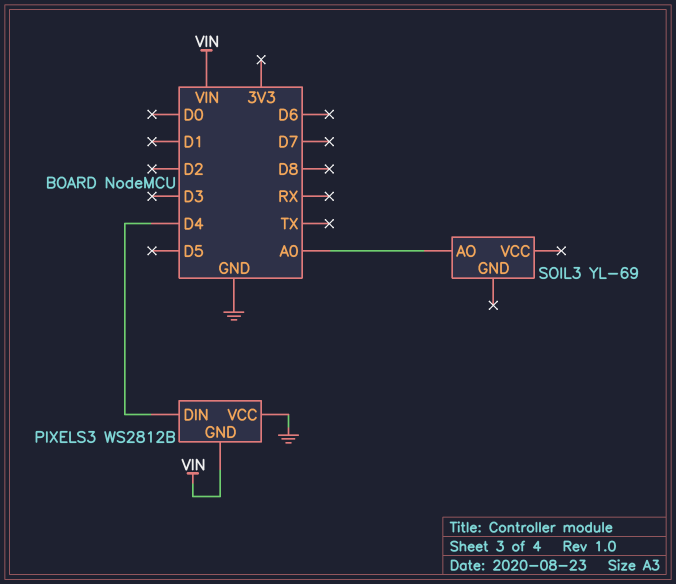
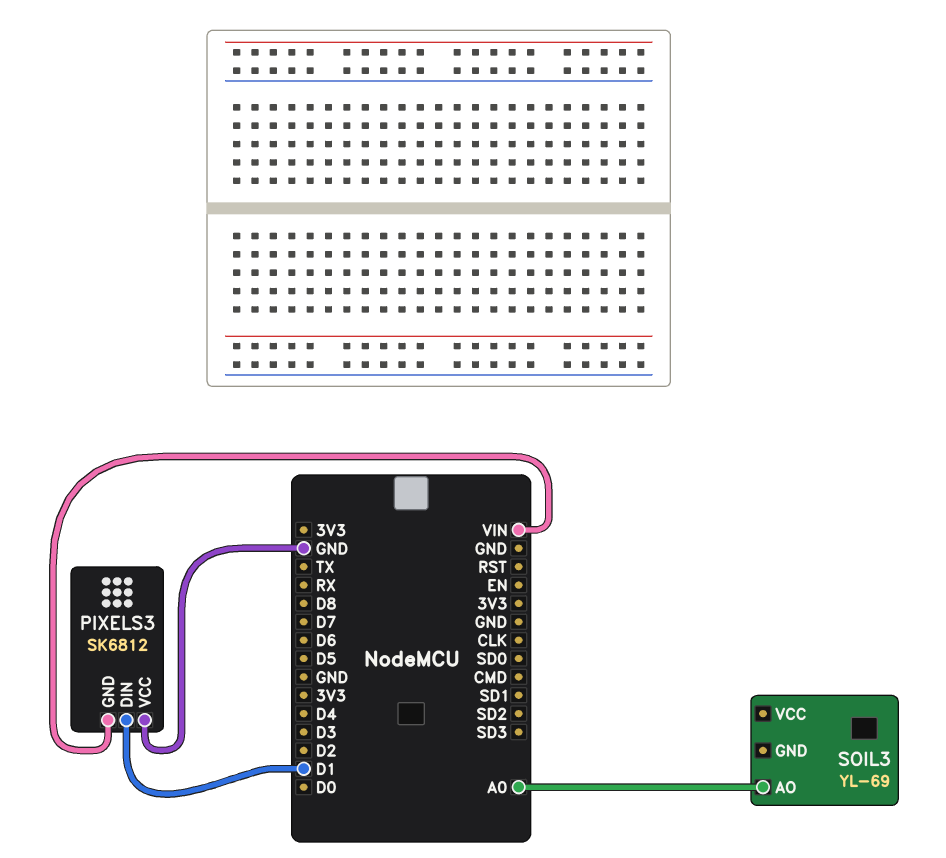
PIXELS3: WS2812B -> SK6812
PIXELS3 pin DIN: D4 -> D1

